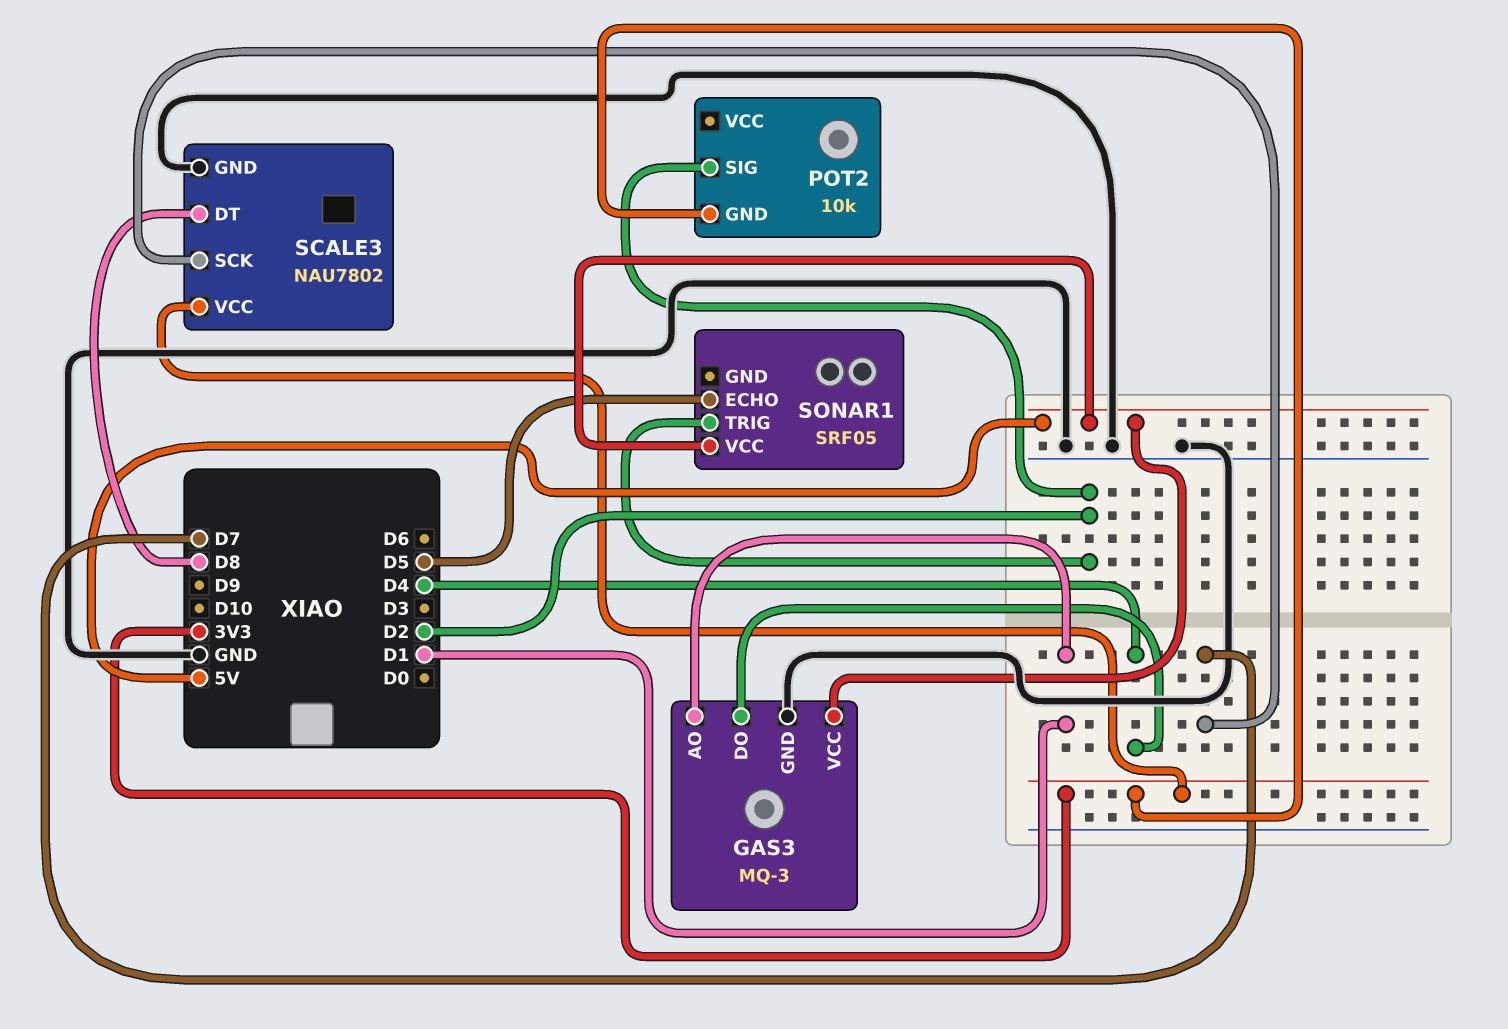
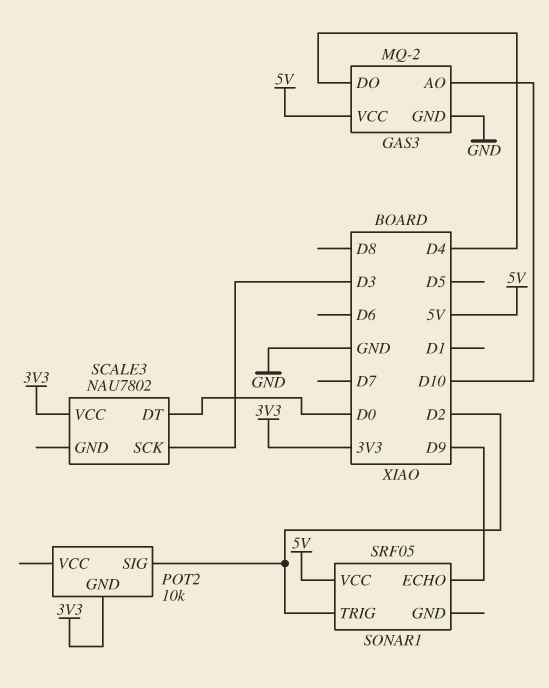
GAS3: MQ-3 -> MQ-2
GAS3 pin AO: D1 -> D10
SCALE3 pin DT: D8 -> D0
SCALE3 pin GND: GND -> none
SCALE3 pin SCK: D7 -> D3
SONAR1 pin ECHO: D5 -> D9

